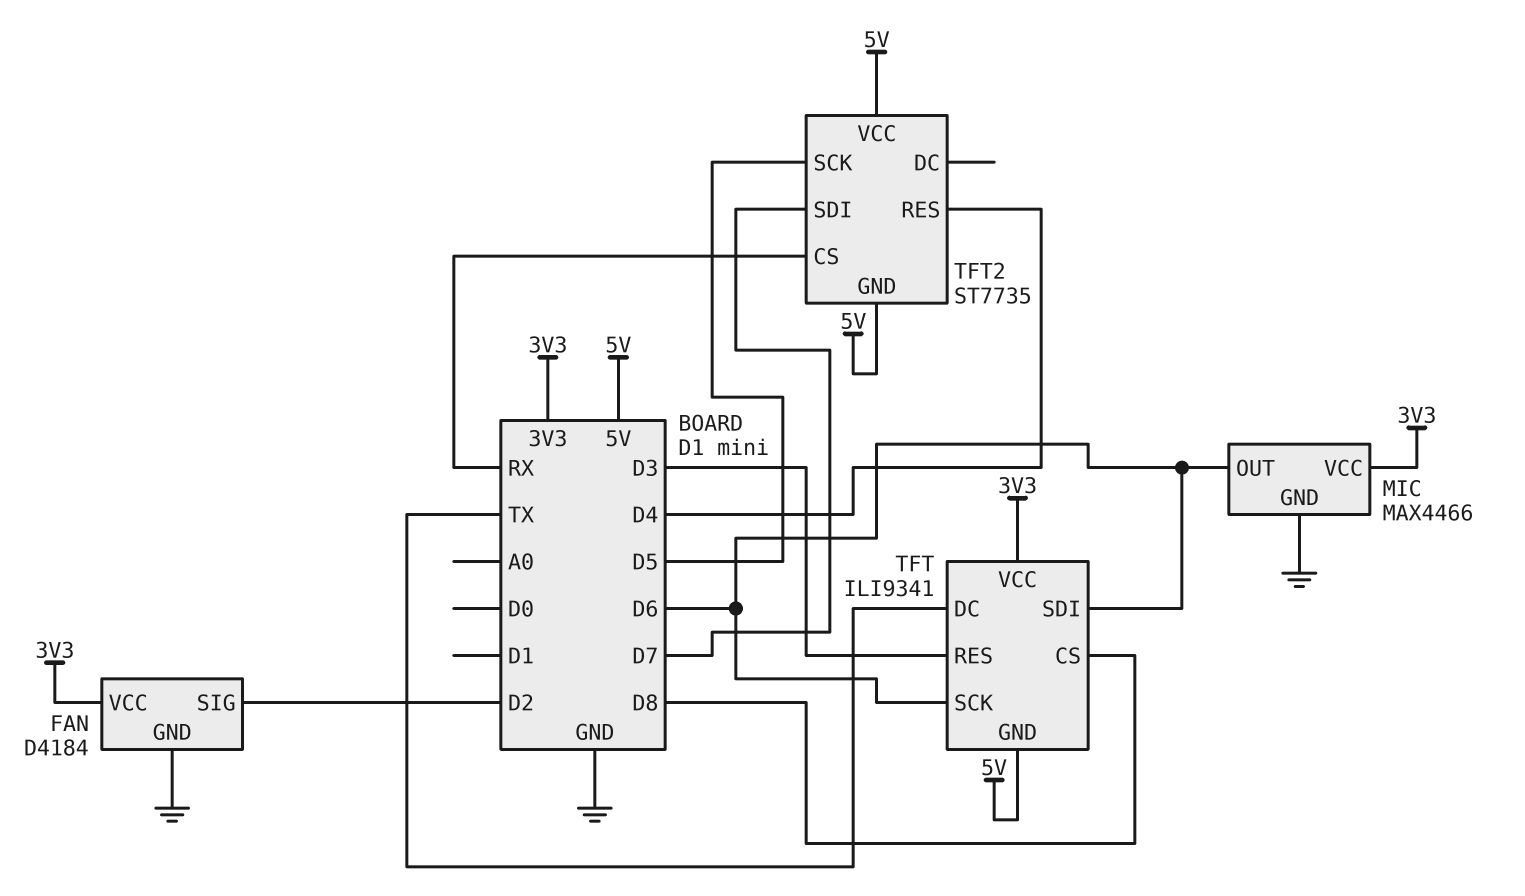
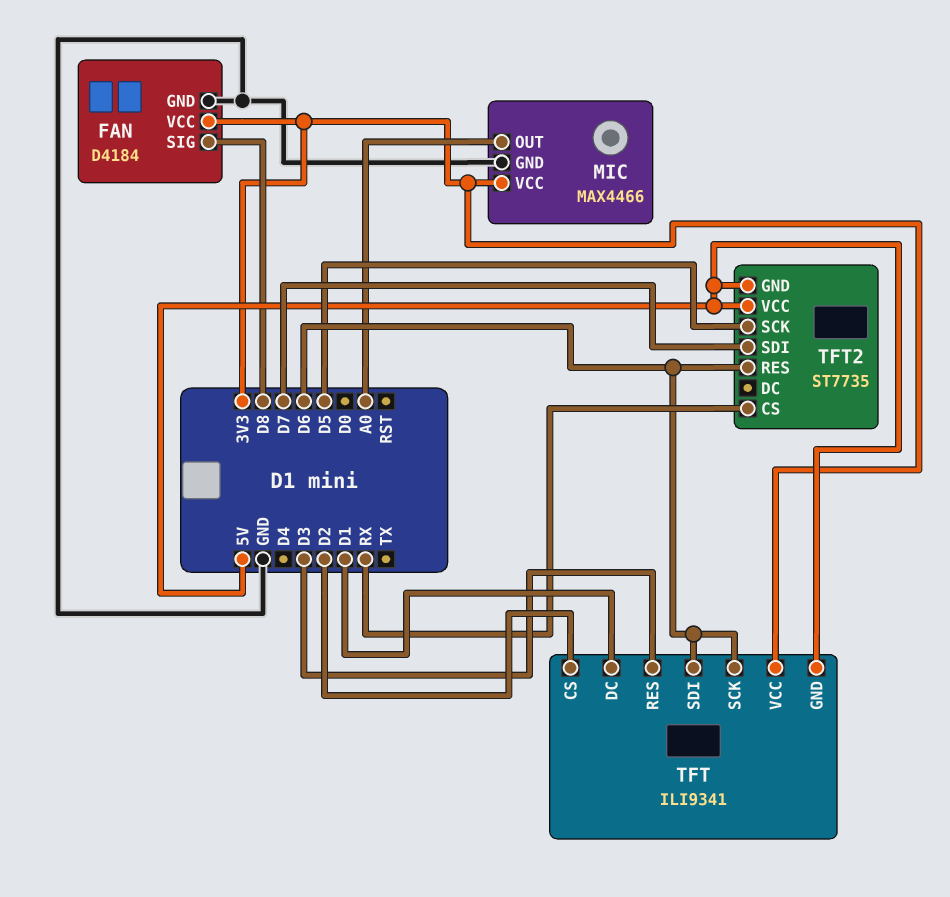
FAN pin SIG: D2 -> D8
MIC pin OUT: D6 -> A0
TFT pin CS: D8 -> D2
TFT pin DC: TX -> D1
TFT2 pin RES: D4 -> D6

